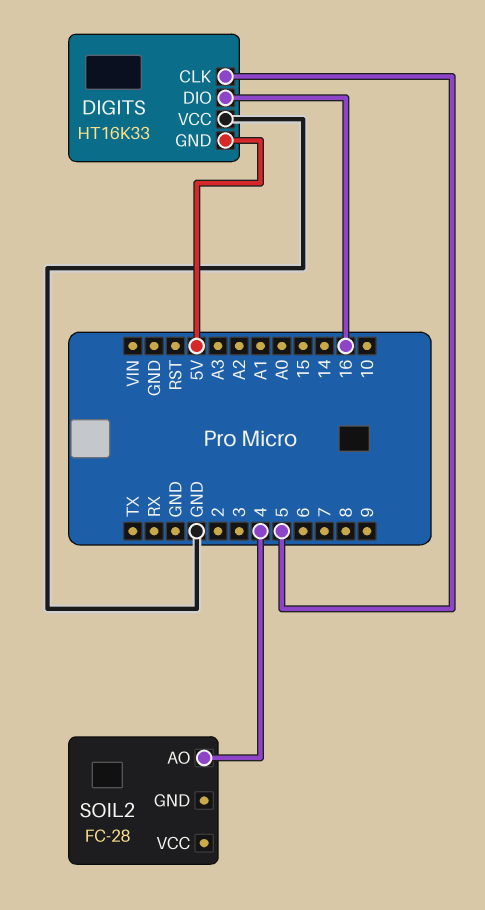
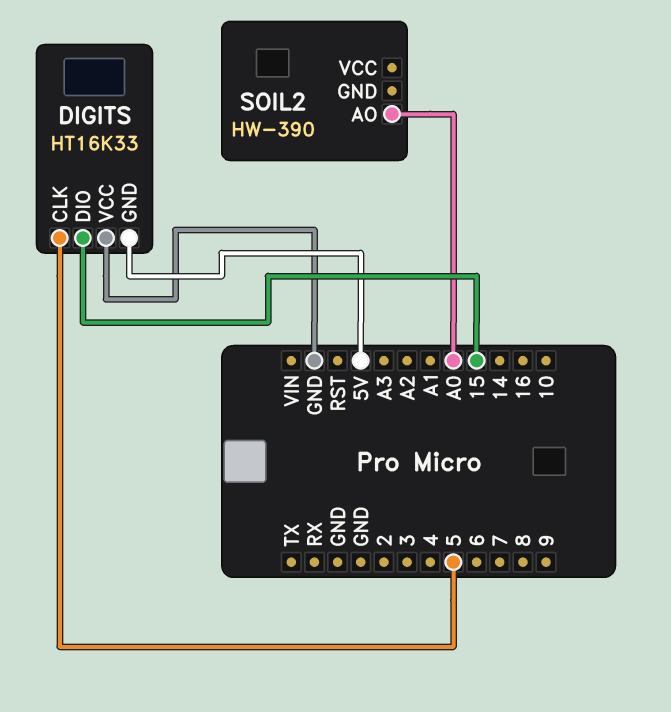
DIGITS pin DIO: 16 -> 15
SOIL2: FC-28 -> HW-390
SOIL2 pin AO: 4 -> A0

